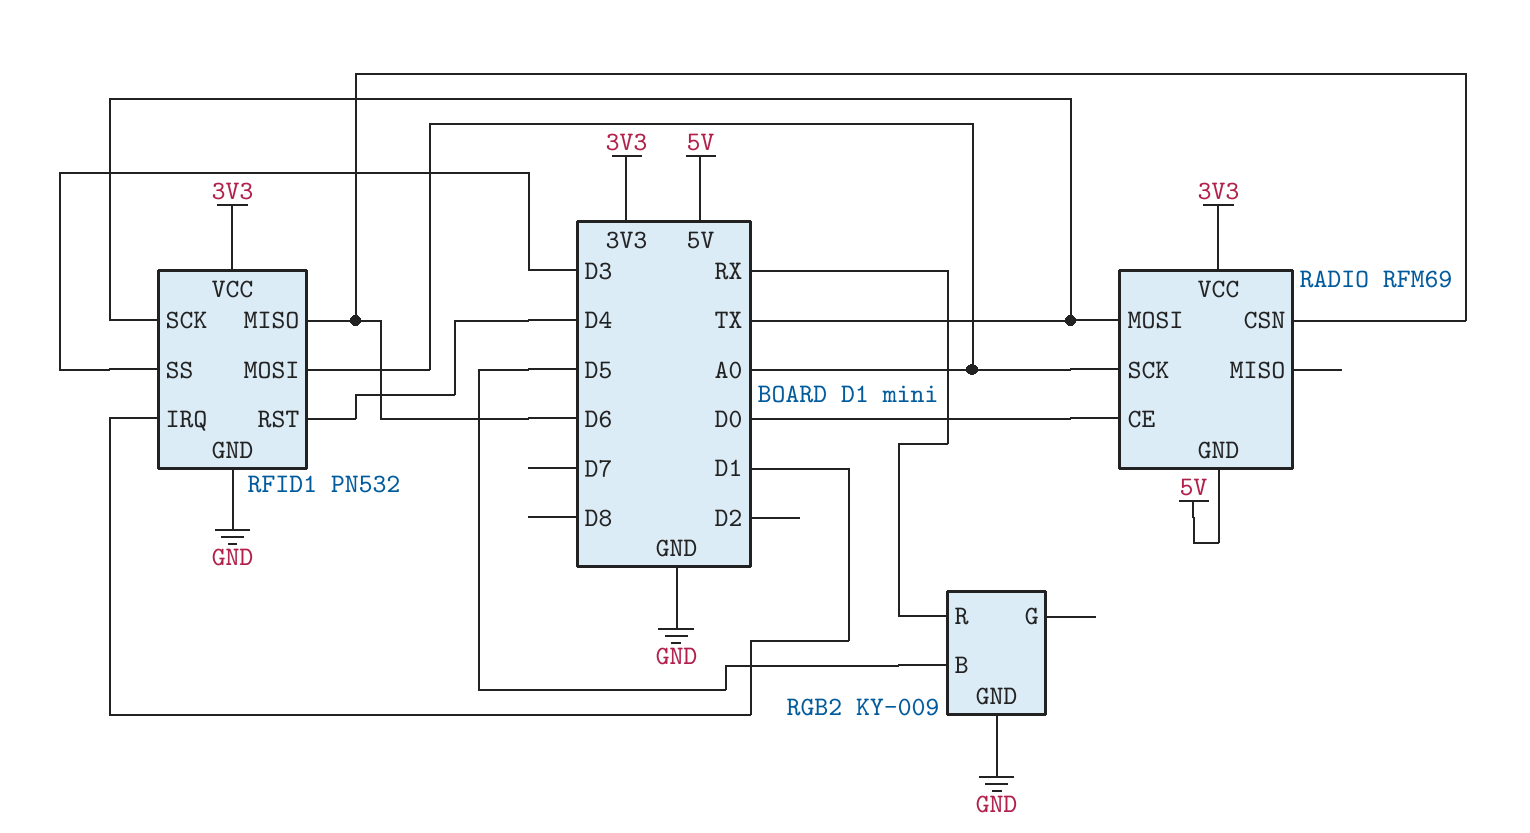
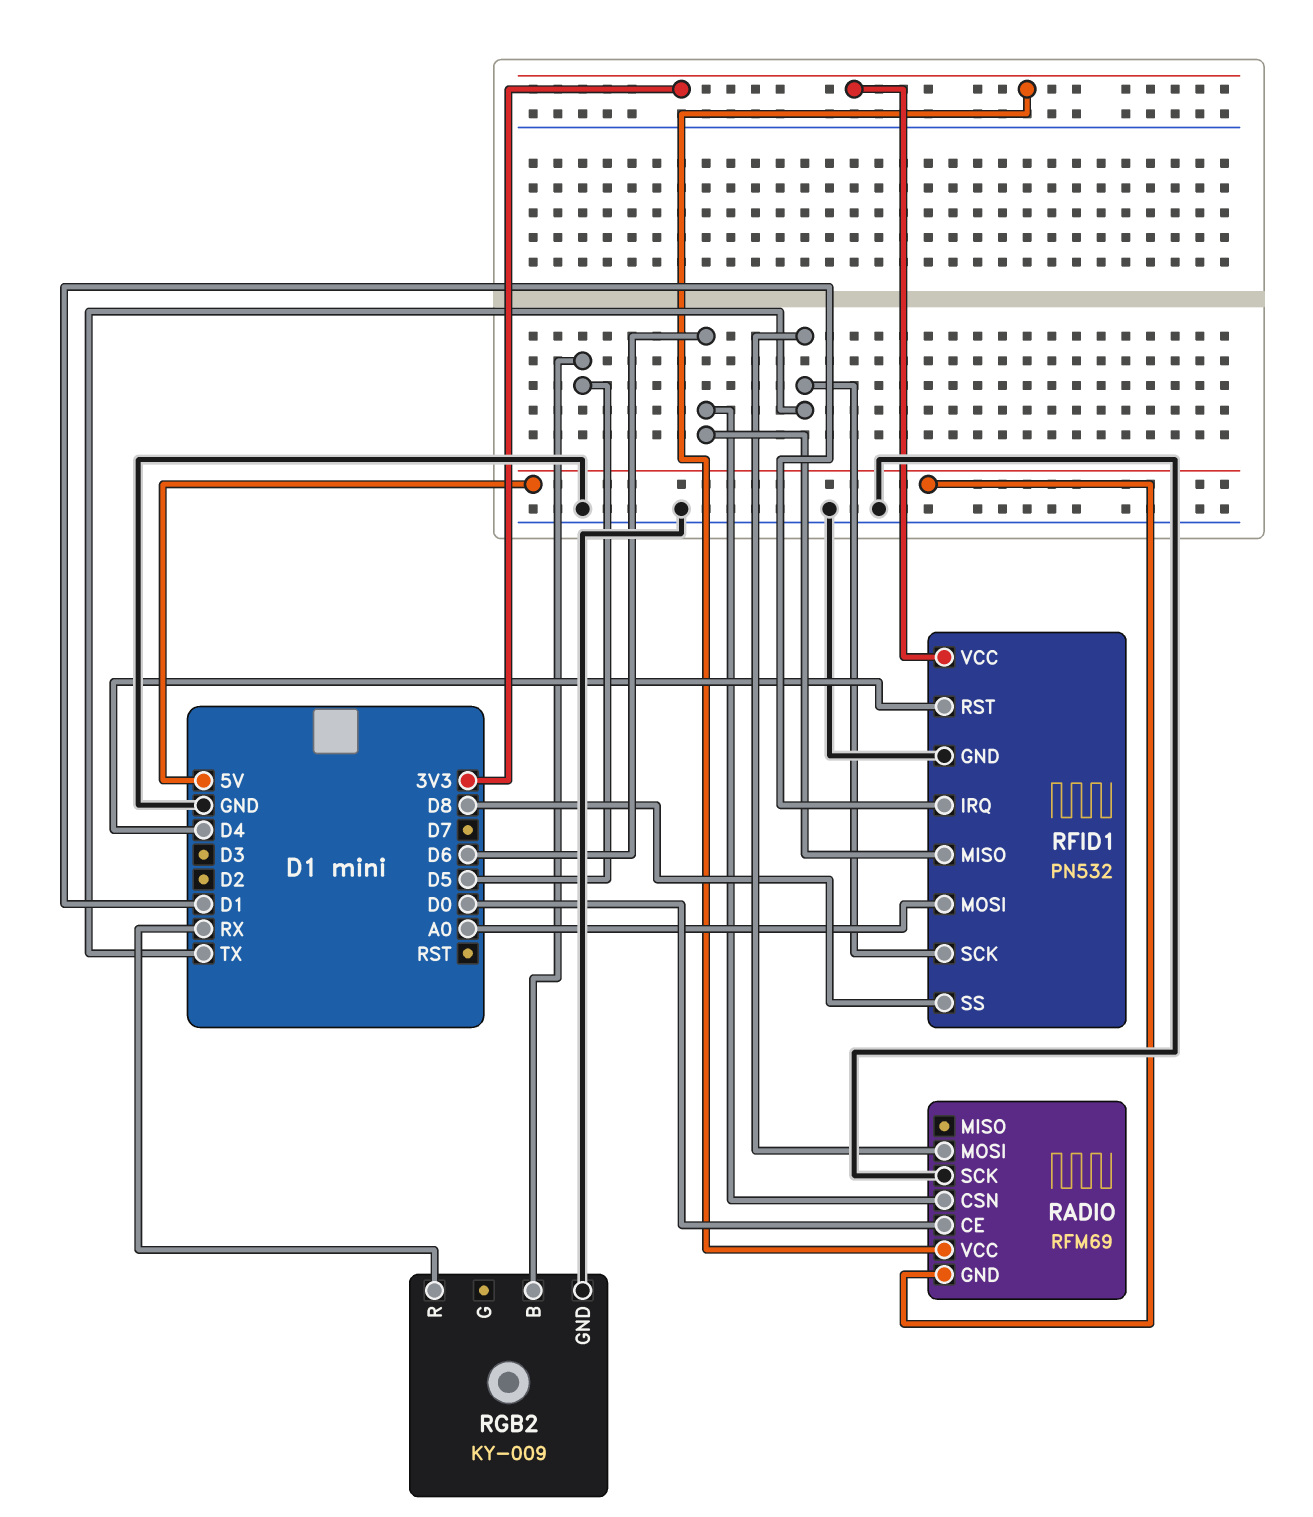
RADIO pin SCK: A0 -> GND
RFID1 pin SS: D3 -> D8

